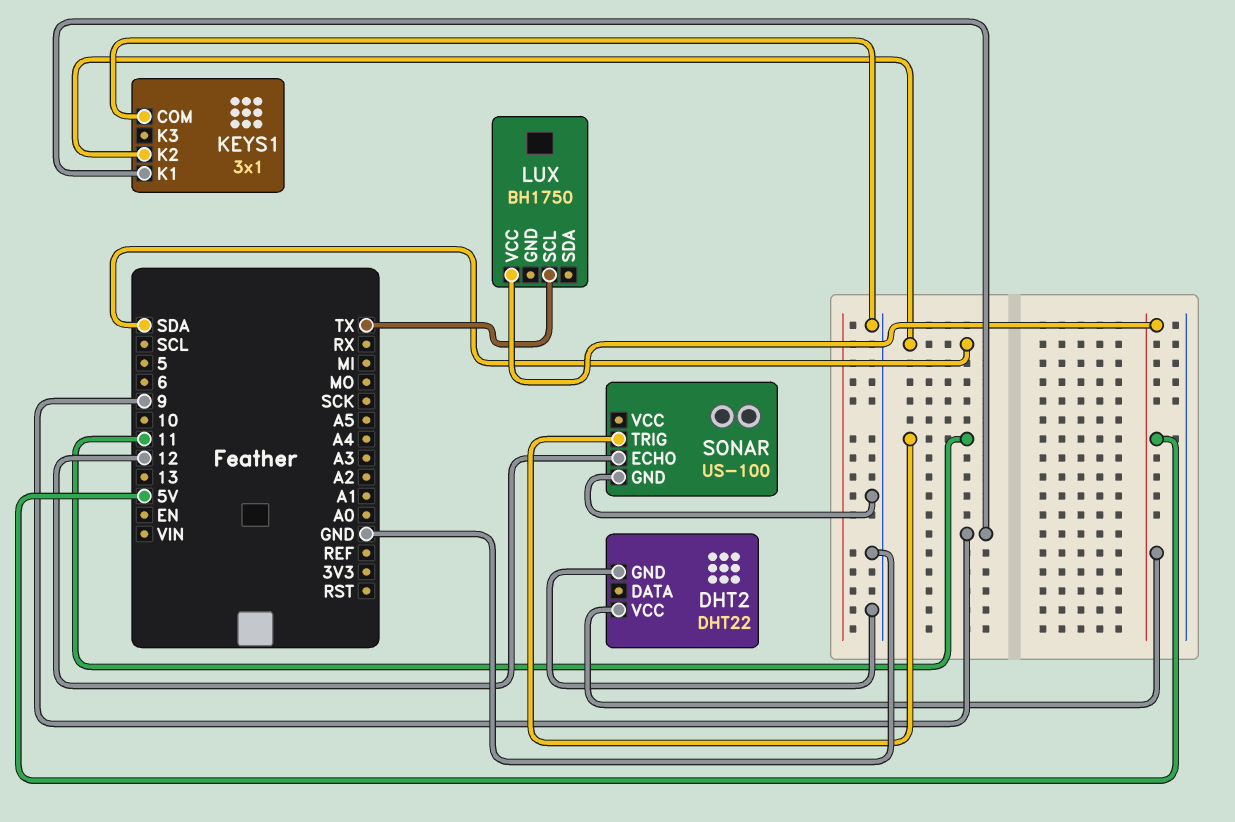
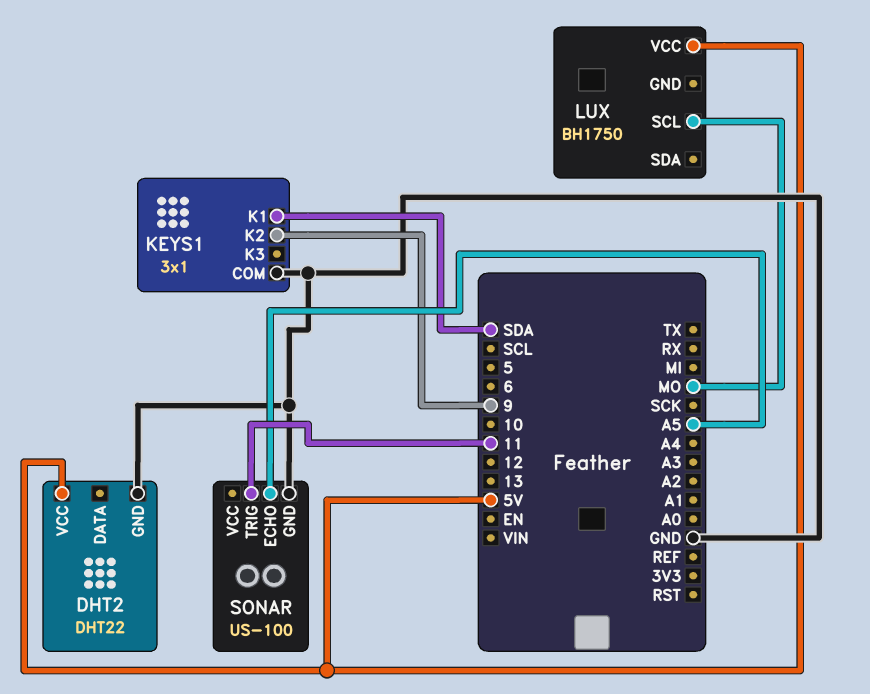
KEYS1 pin K1: 9 -> SDA
KEYS1 pin K2: SDA -> 9
LUX pin SCL: TX -> MO
SONAR pin ECHO: 12 -> A5

